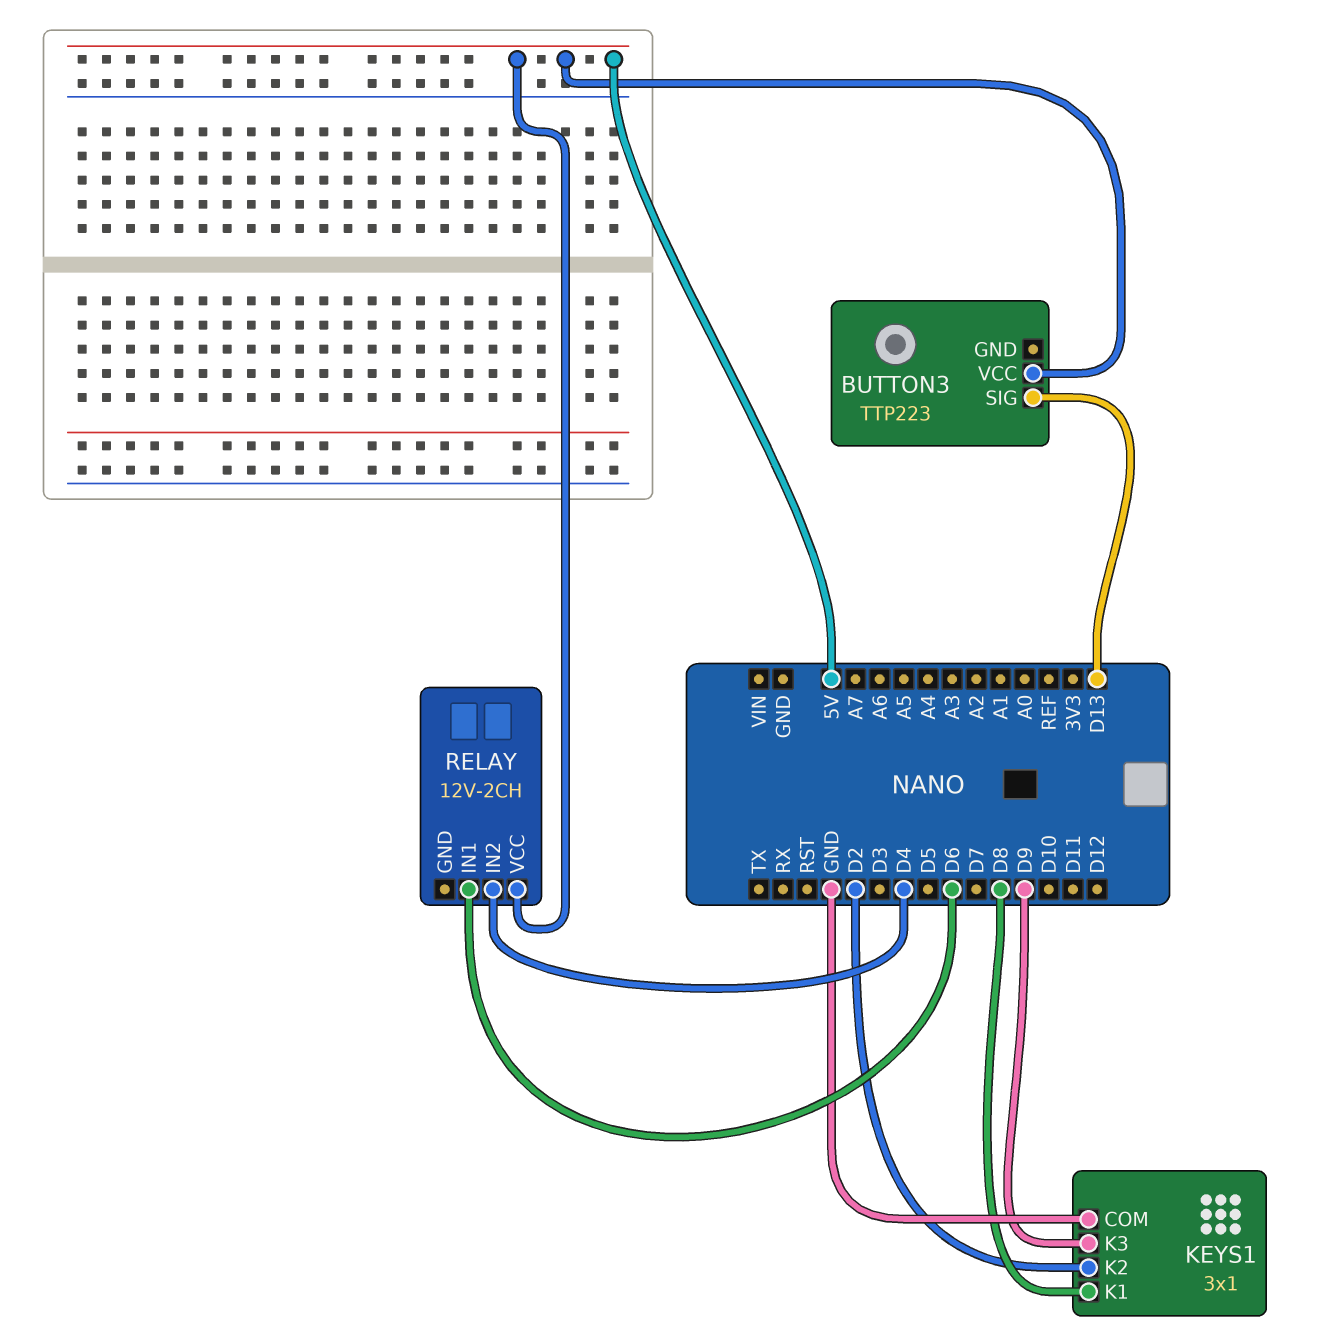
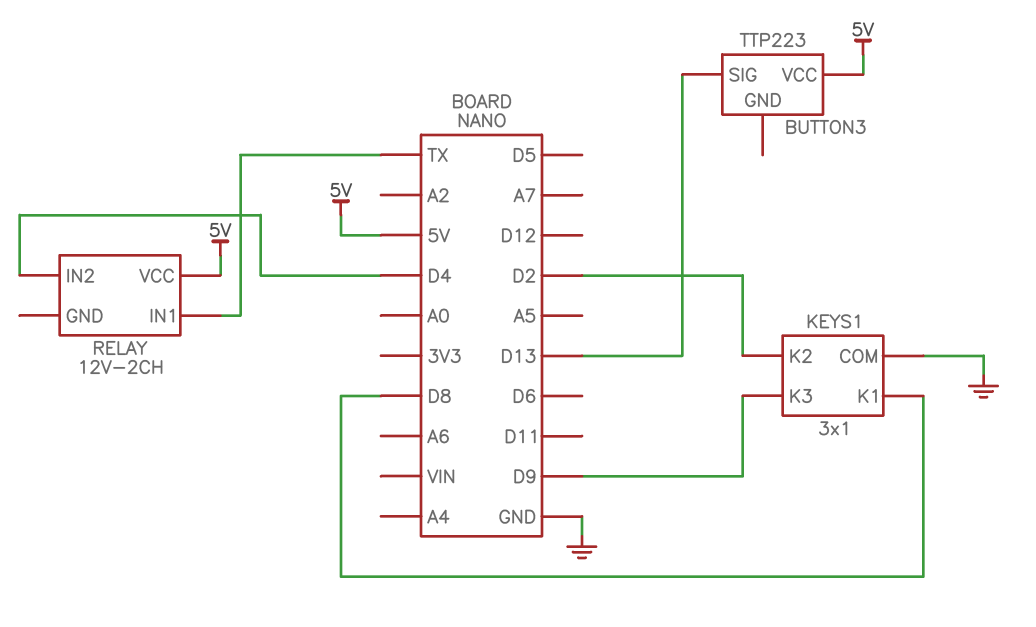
RELAY pin IN1: D6 -> TX

